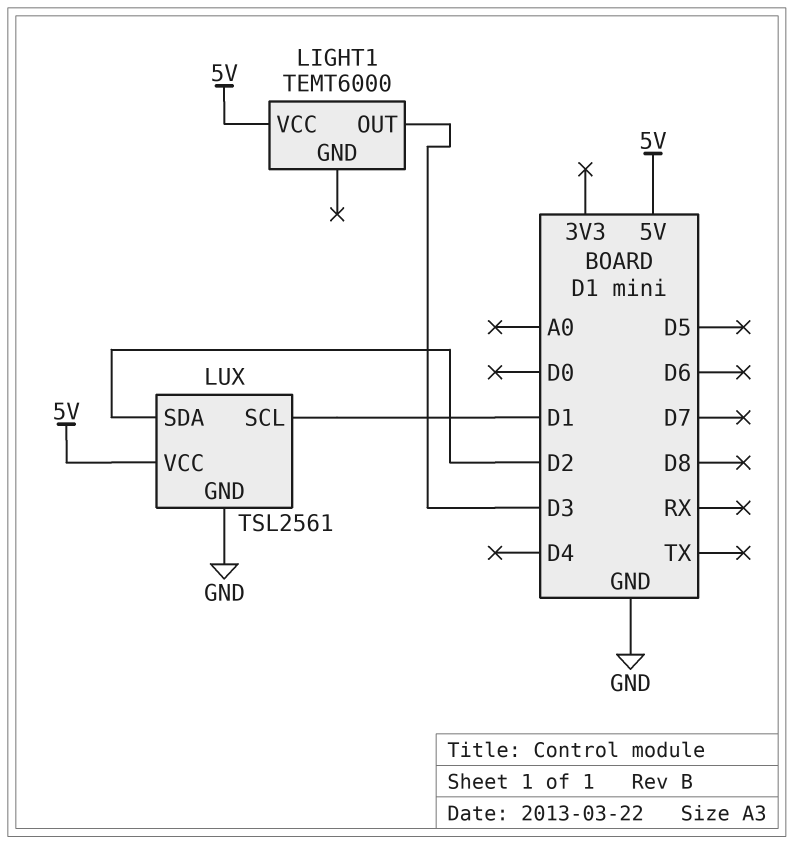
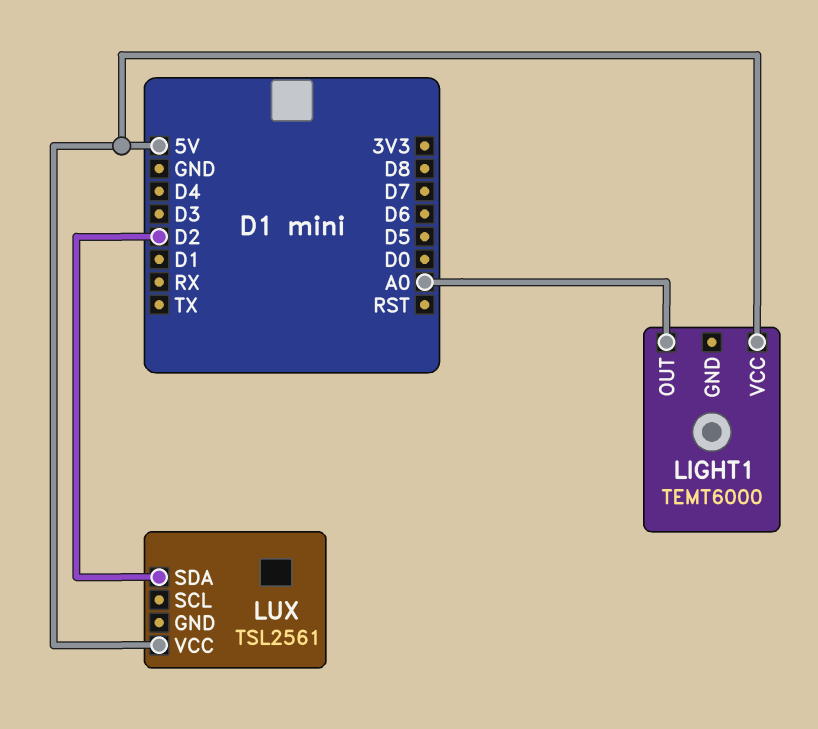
LIGHT1 pin OUT: D3 -> A0
LUX pin GND: GND -> none
LUX pin SCL: D1 -> none

